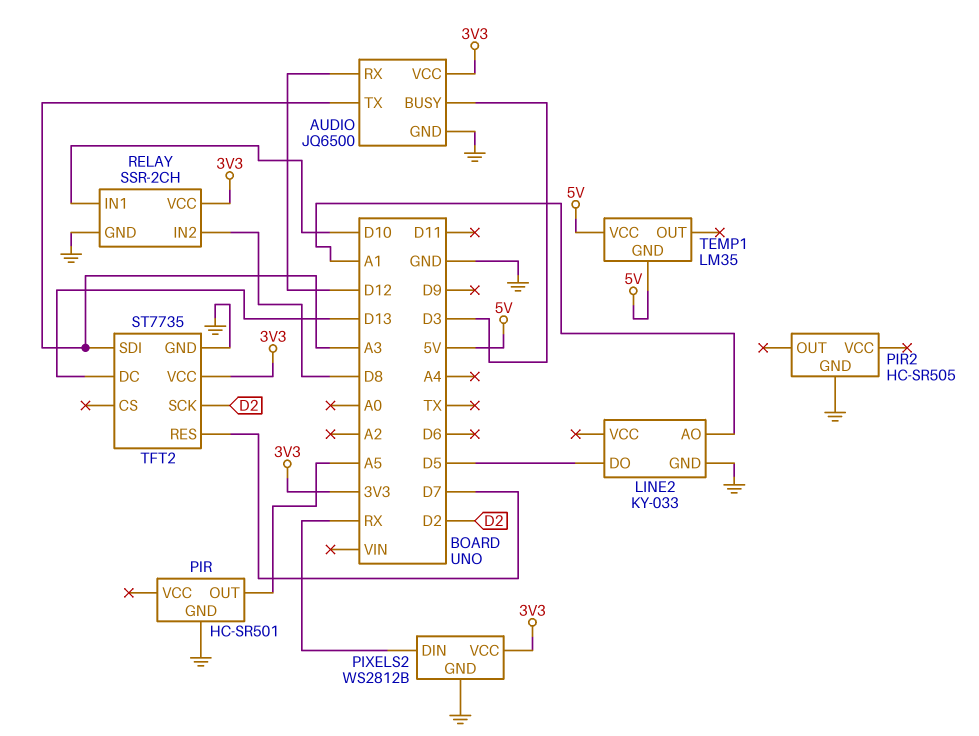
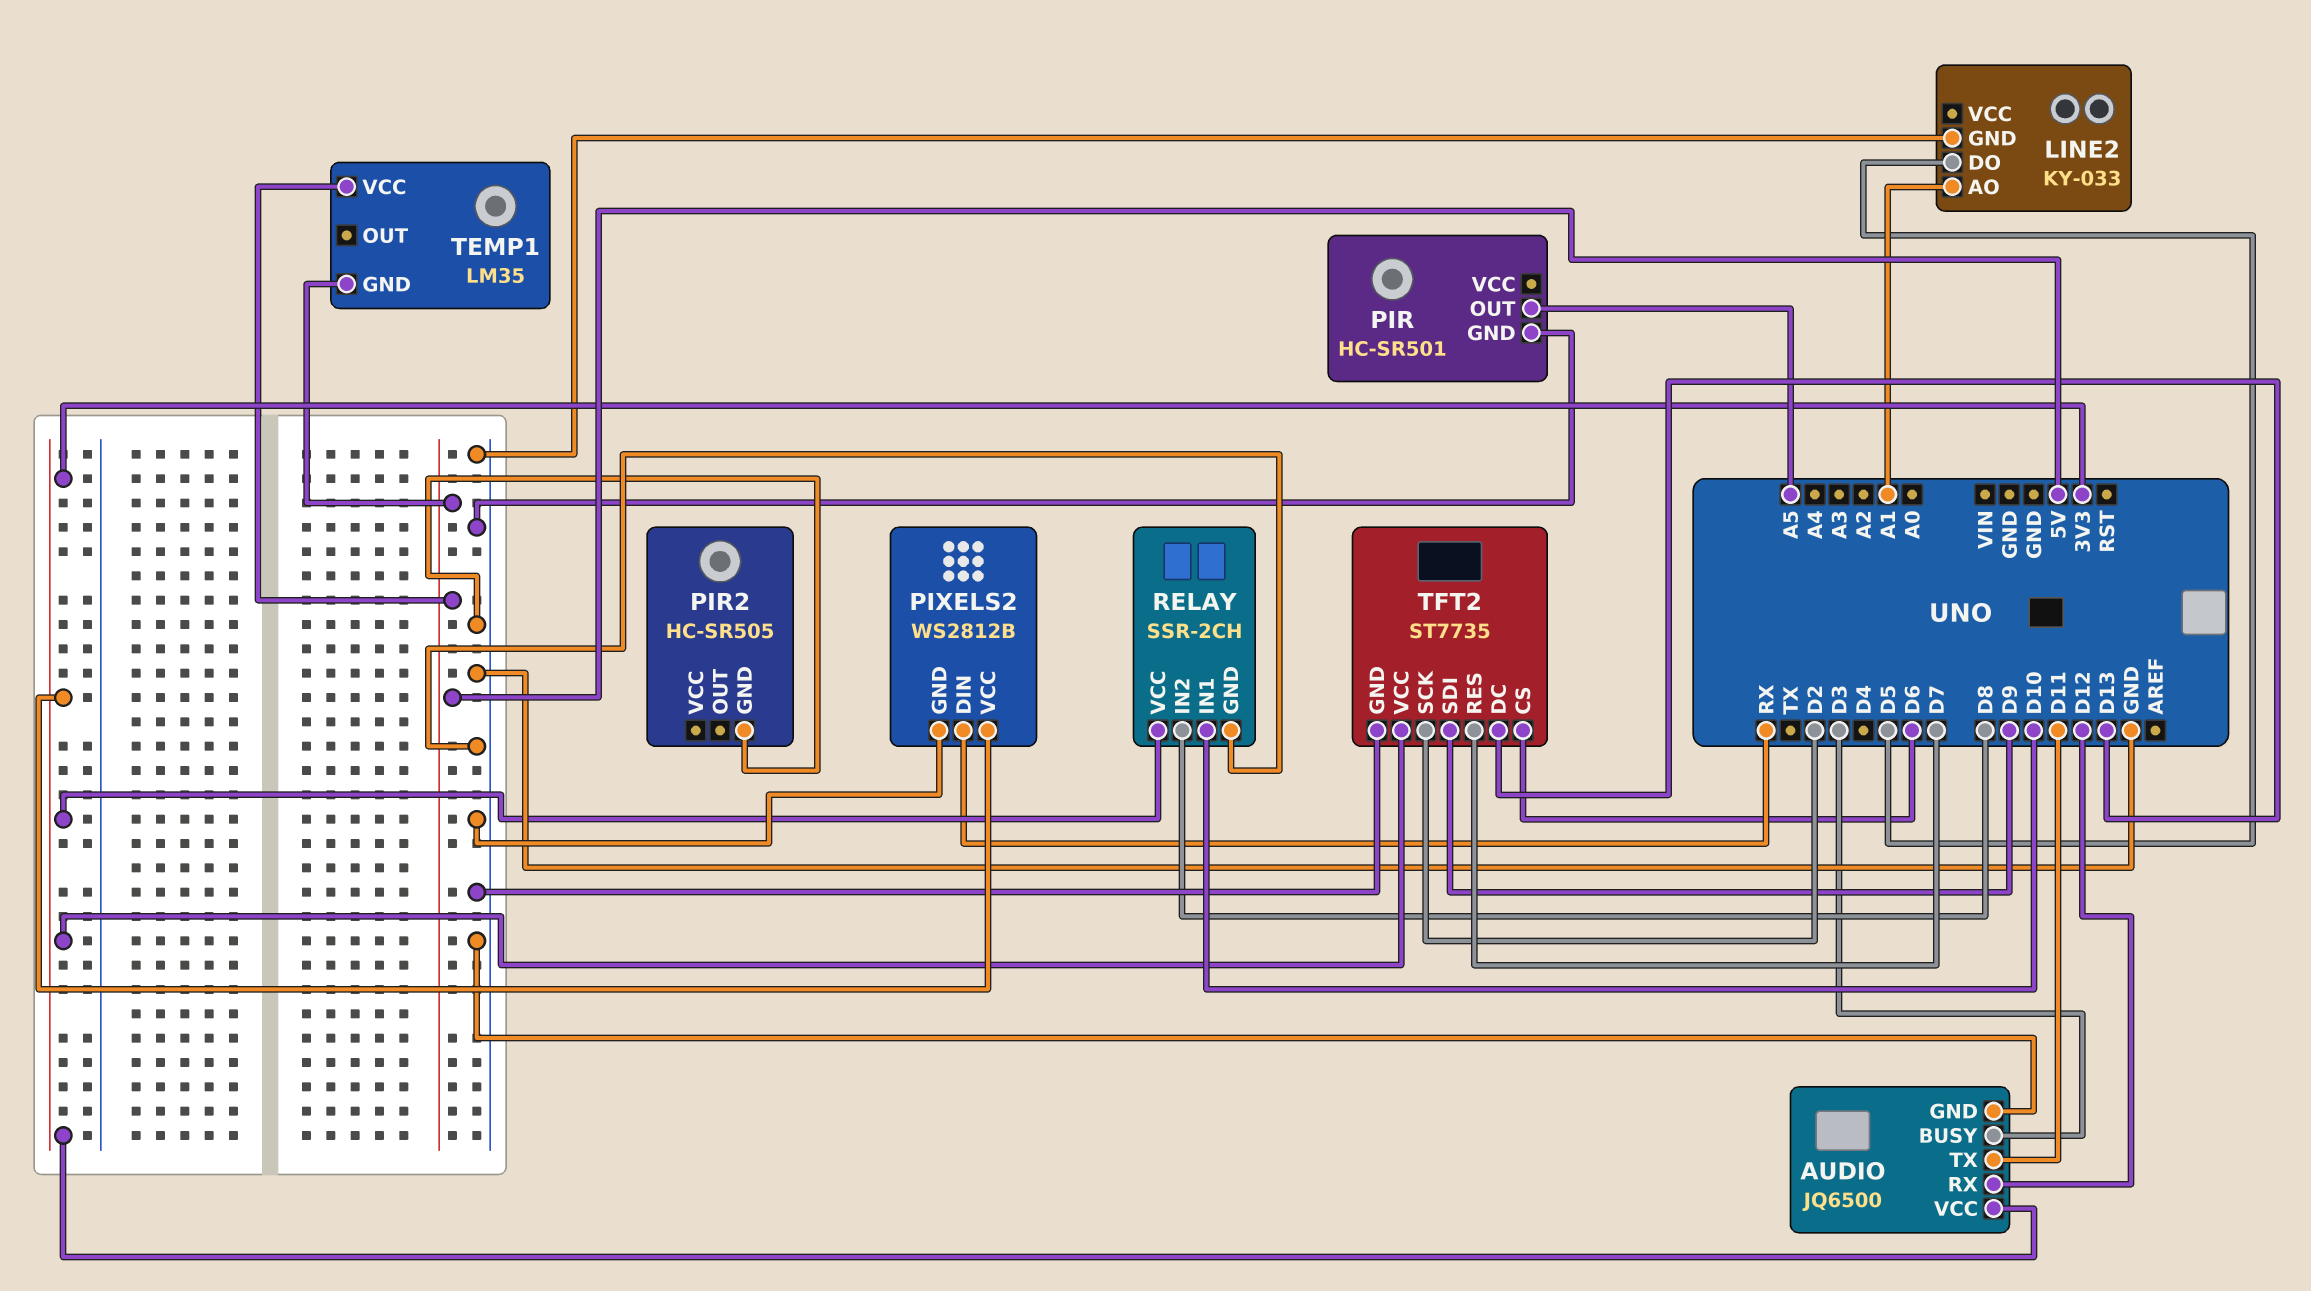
AUDIO pin TX: A3 -> D11
TFT2 pin CS: none -> D6
TFT2 pin SDI: A3 -> D9

